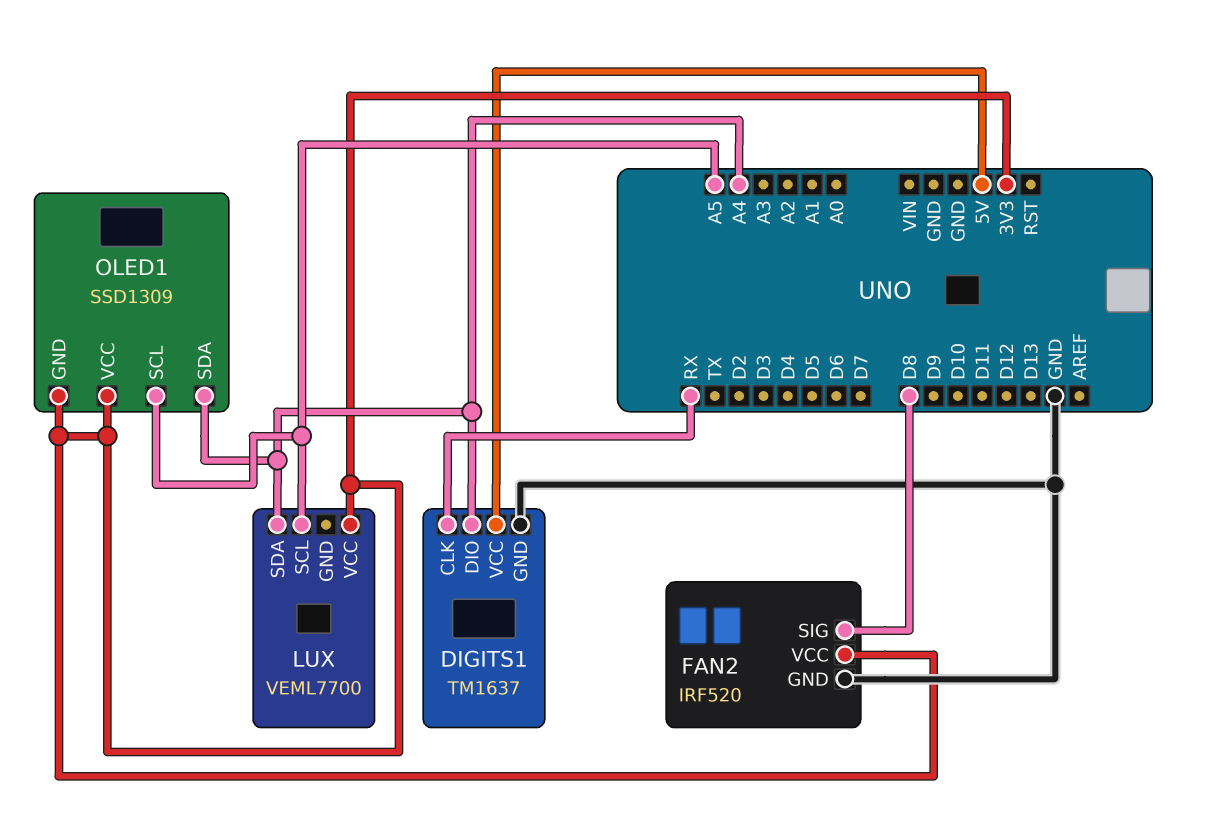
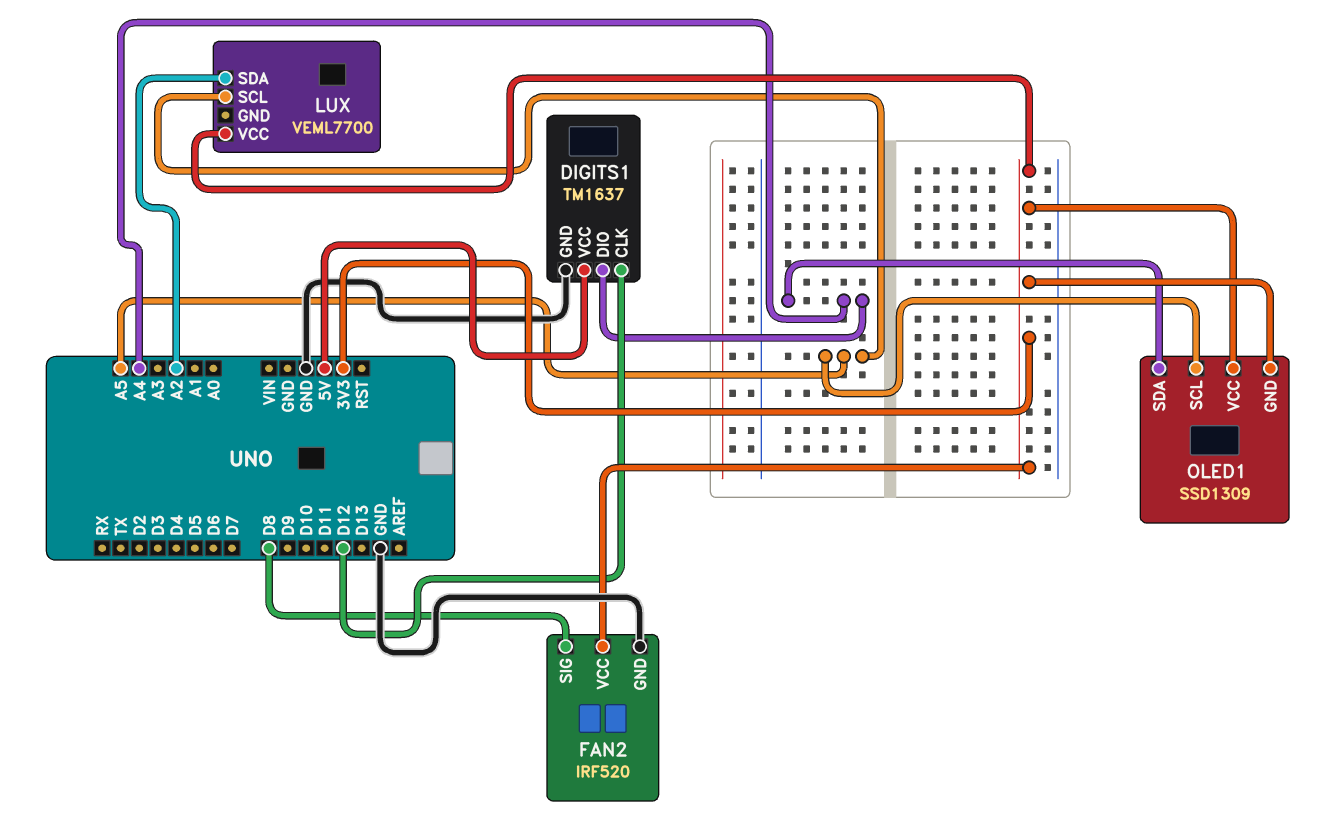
DIGITS1 pin CLK: RX -> D12
LUX pin SDA: A4 -> A2

